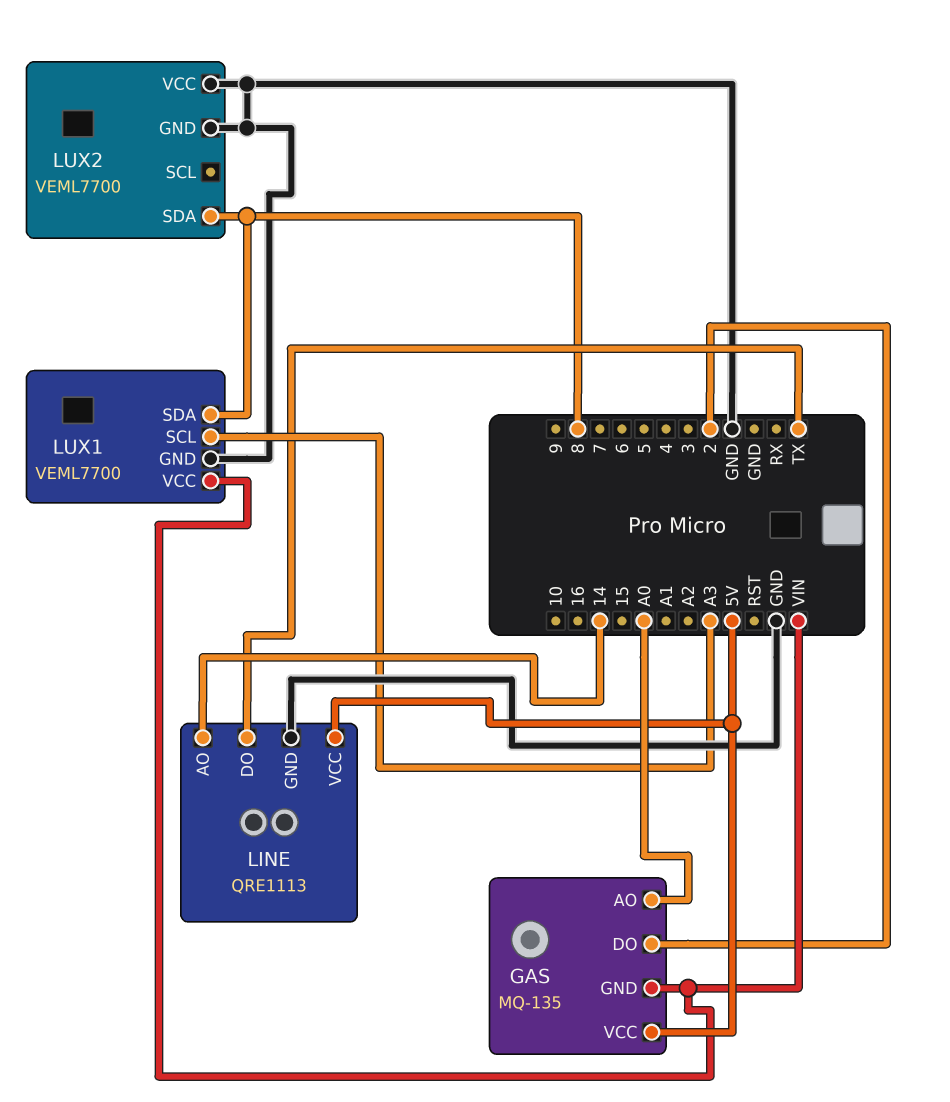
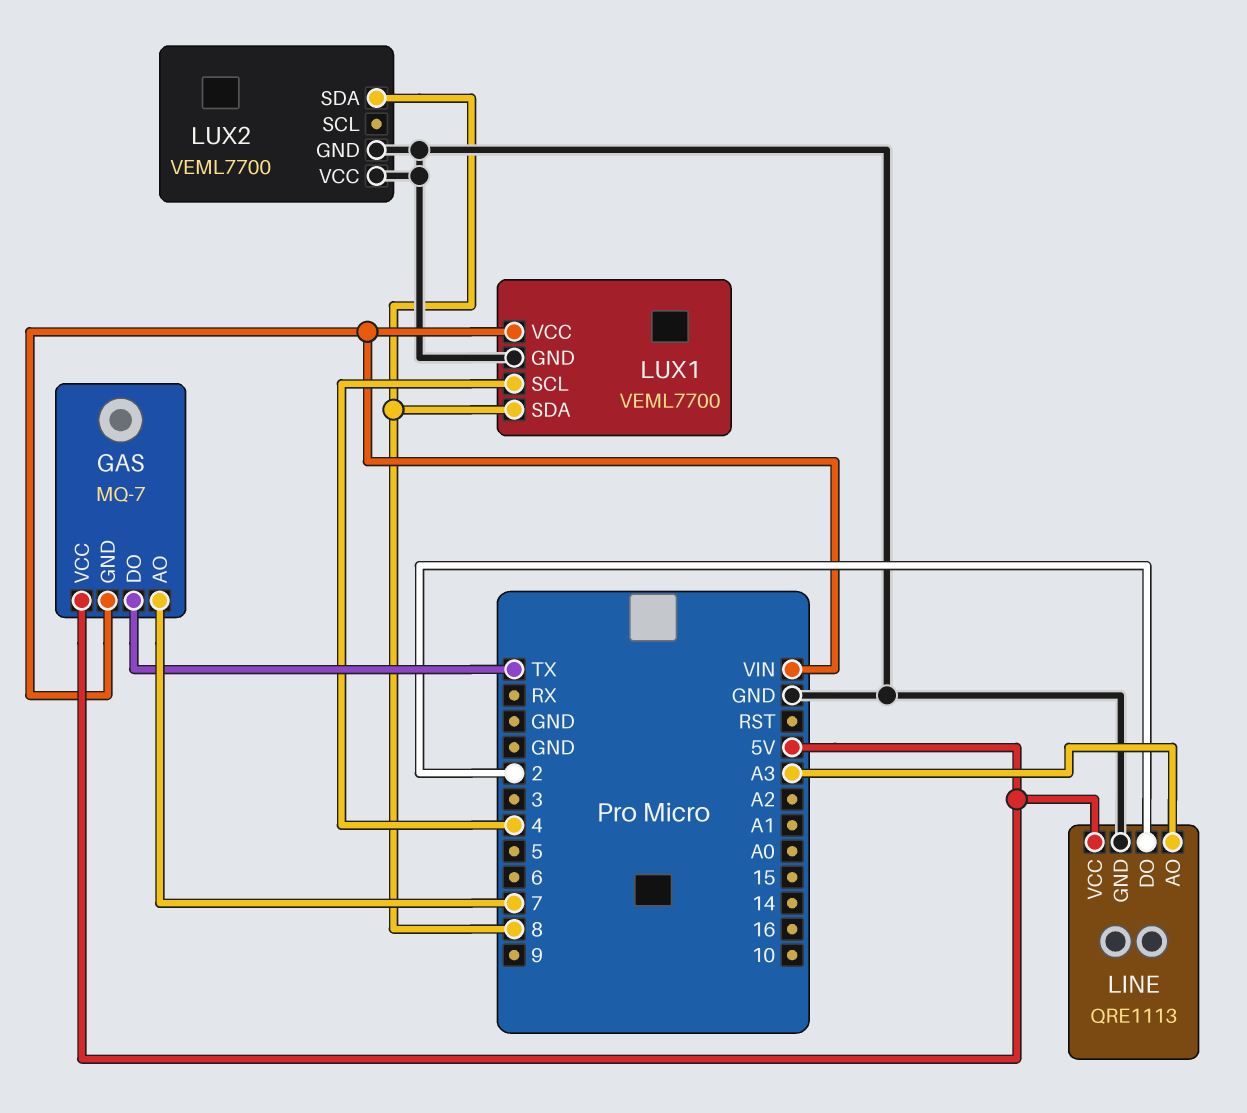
GAS: MQ-135 -> MQ-7
GAS pin AO: A0 -> 7
GAS pin DO: 2 -> TX
LINE pin AO: 14 -> A3
LINE pin DO: TX -> 2
LUX1 pin SCL: A3 -> 4

